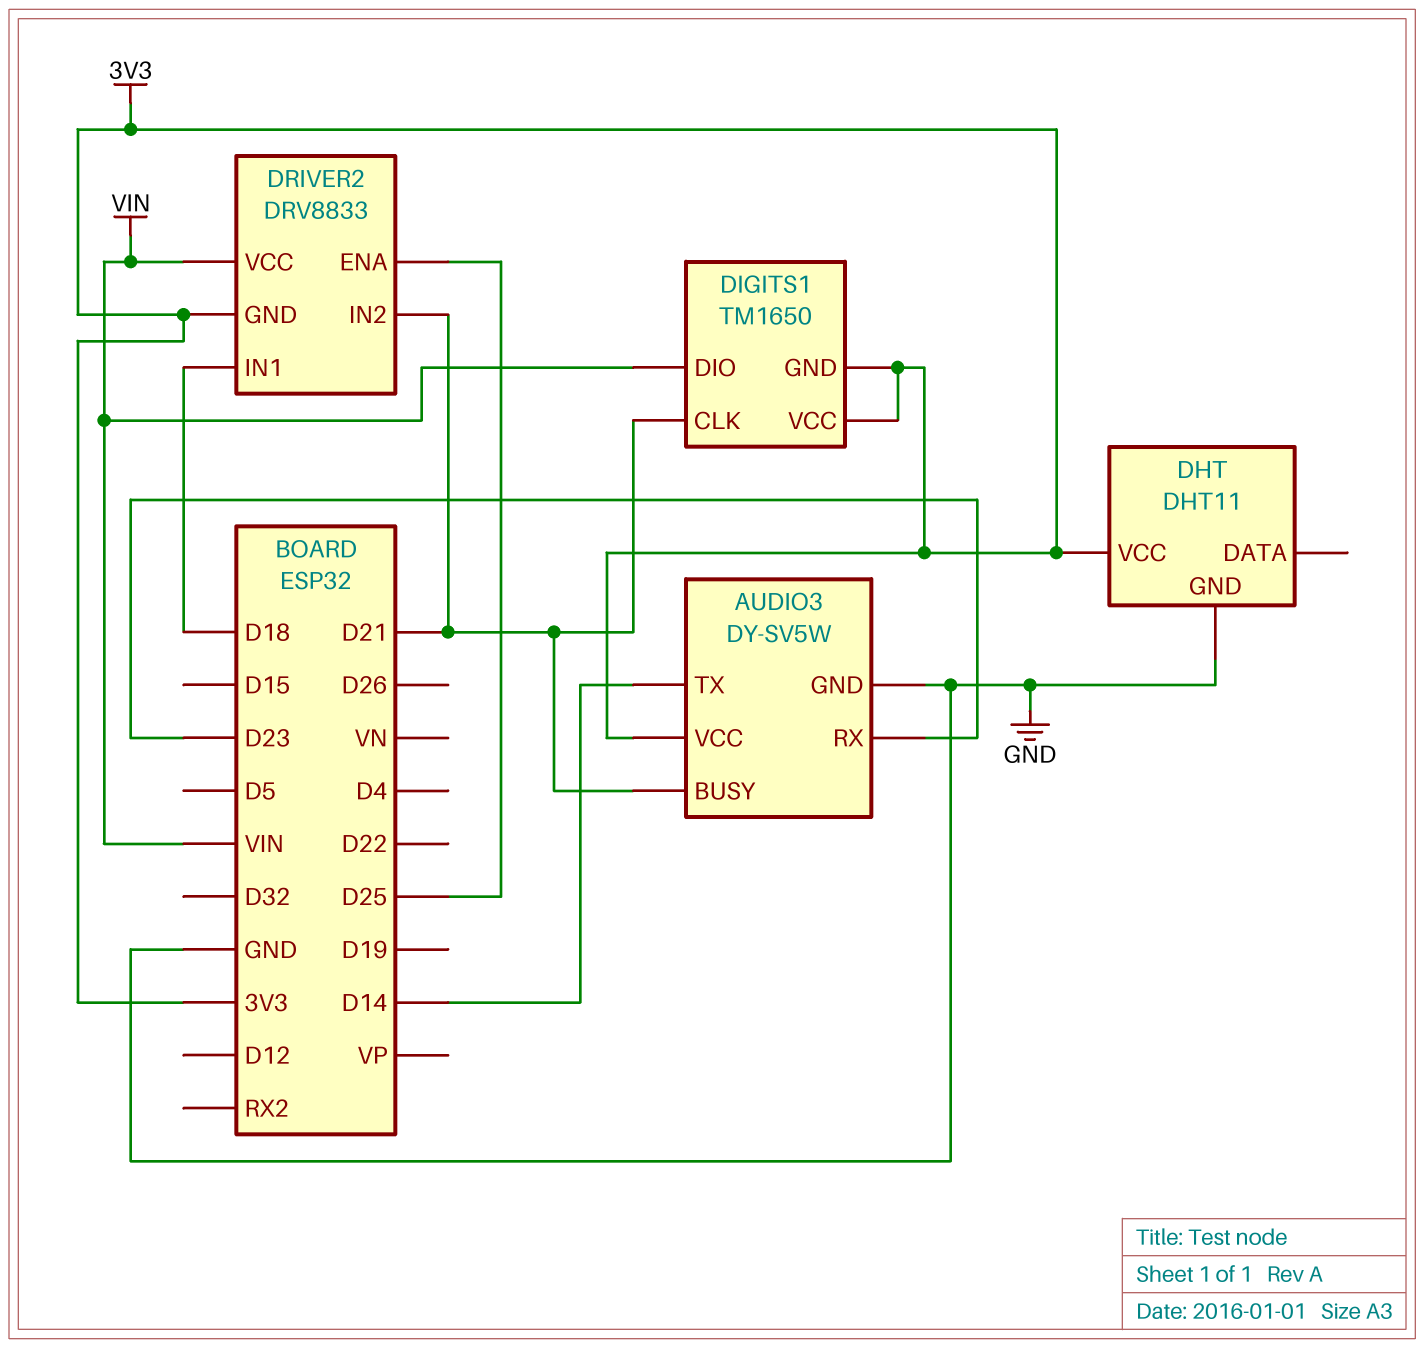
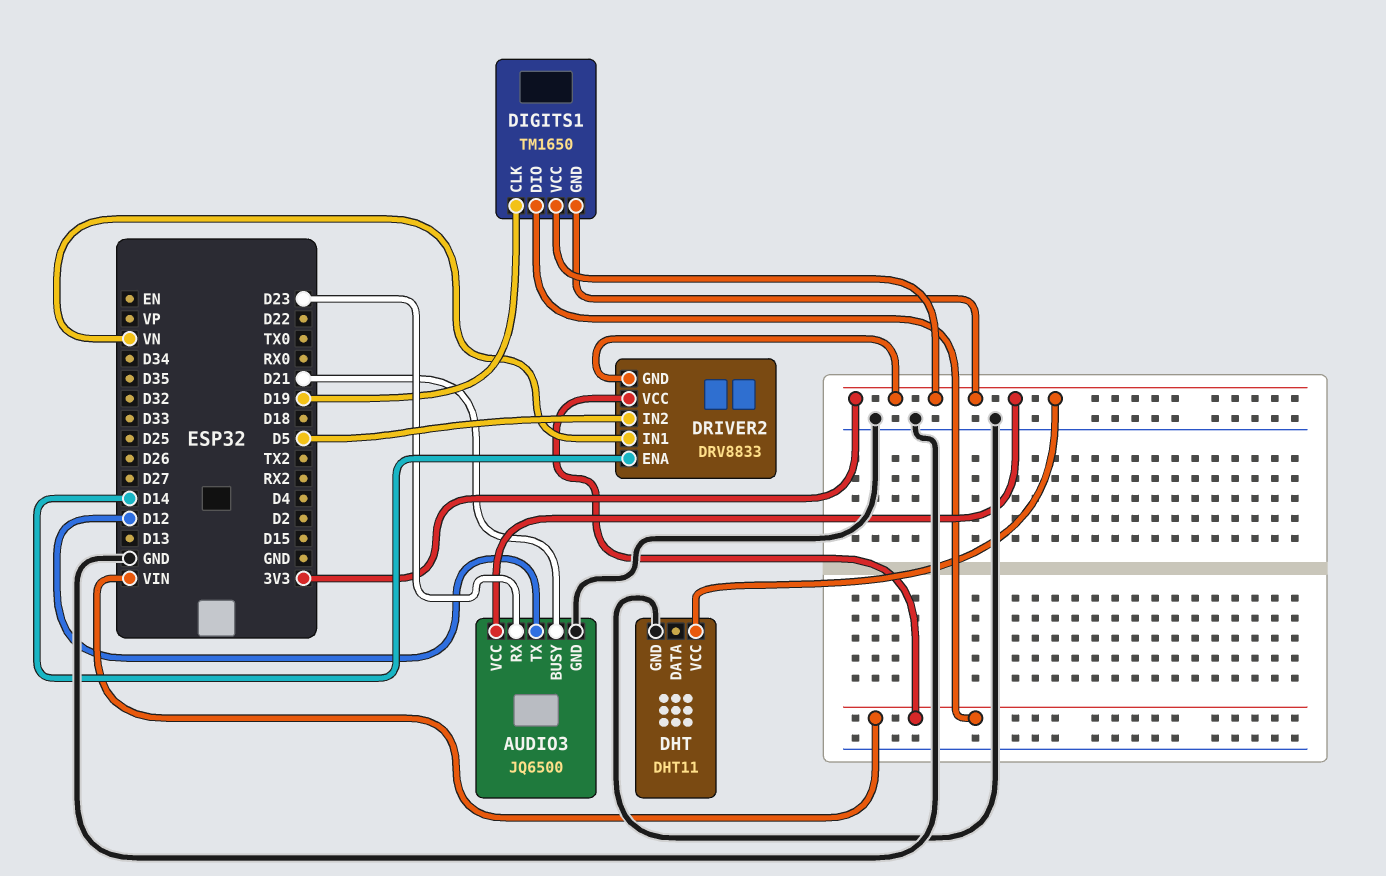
AUDIO3: DY-SV5W -> JQ6500
AUDIO3 pin TX: D14 -> D12
DIGITS1 pin CLK: D21 -> D19
DRIVER2 pin ENA: D25 -> D14
DRIVER2 pin IN1: D18 -> VN
DRIVER2 pin IN2: D21 -> D5

